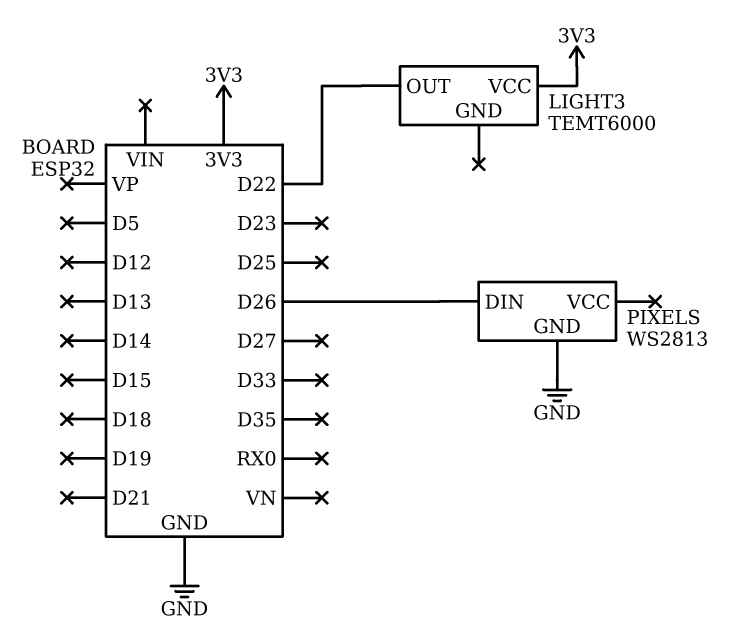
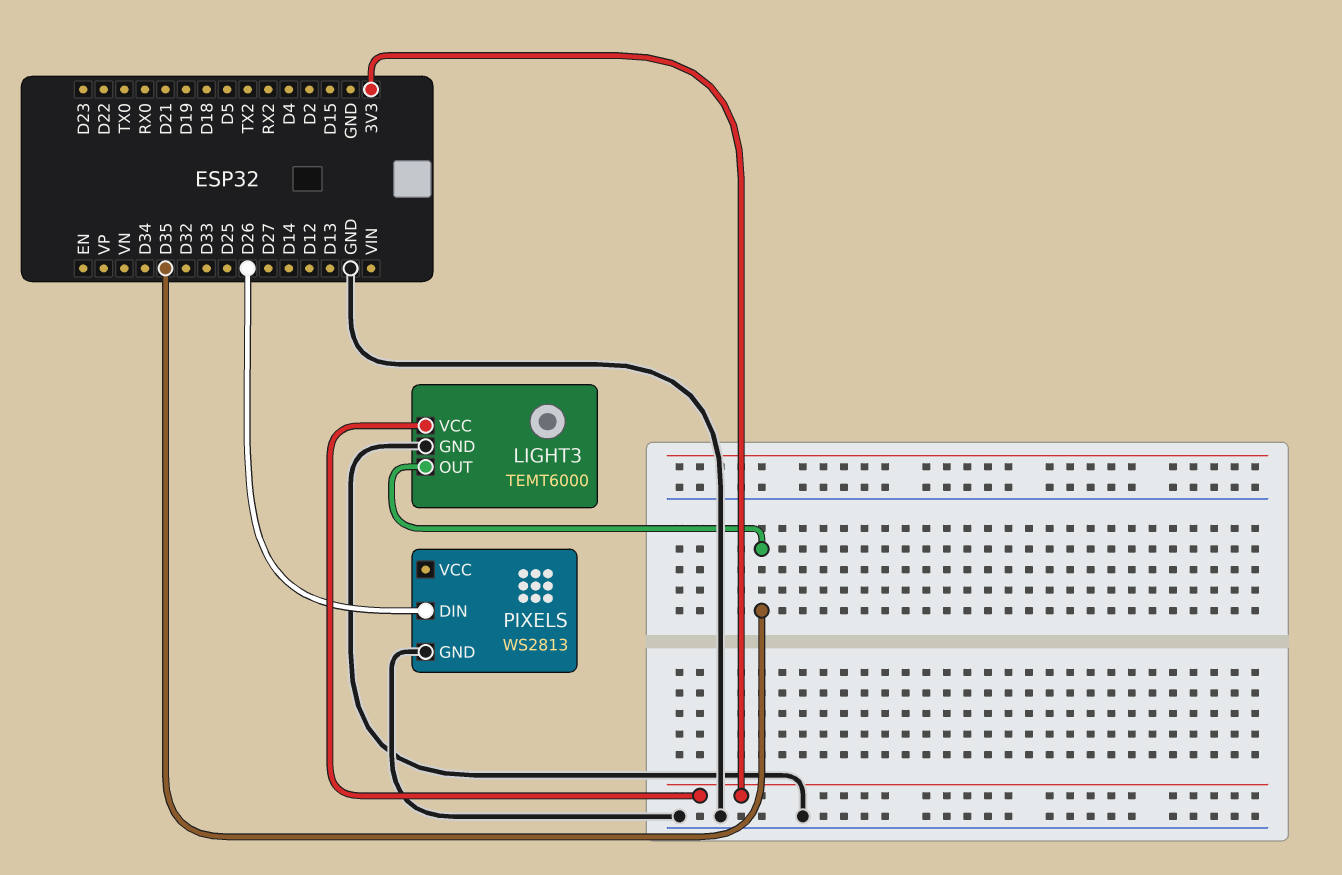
LIGHT3 pin GND: none -> GND
LIGHT3 pin OUT: D22 -> D35

